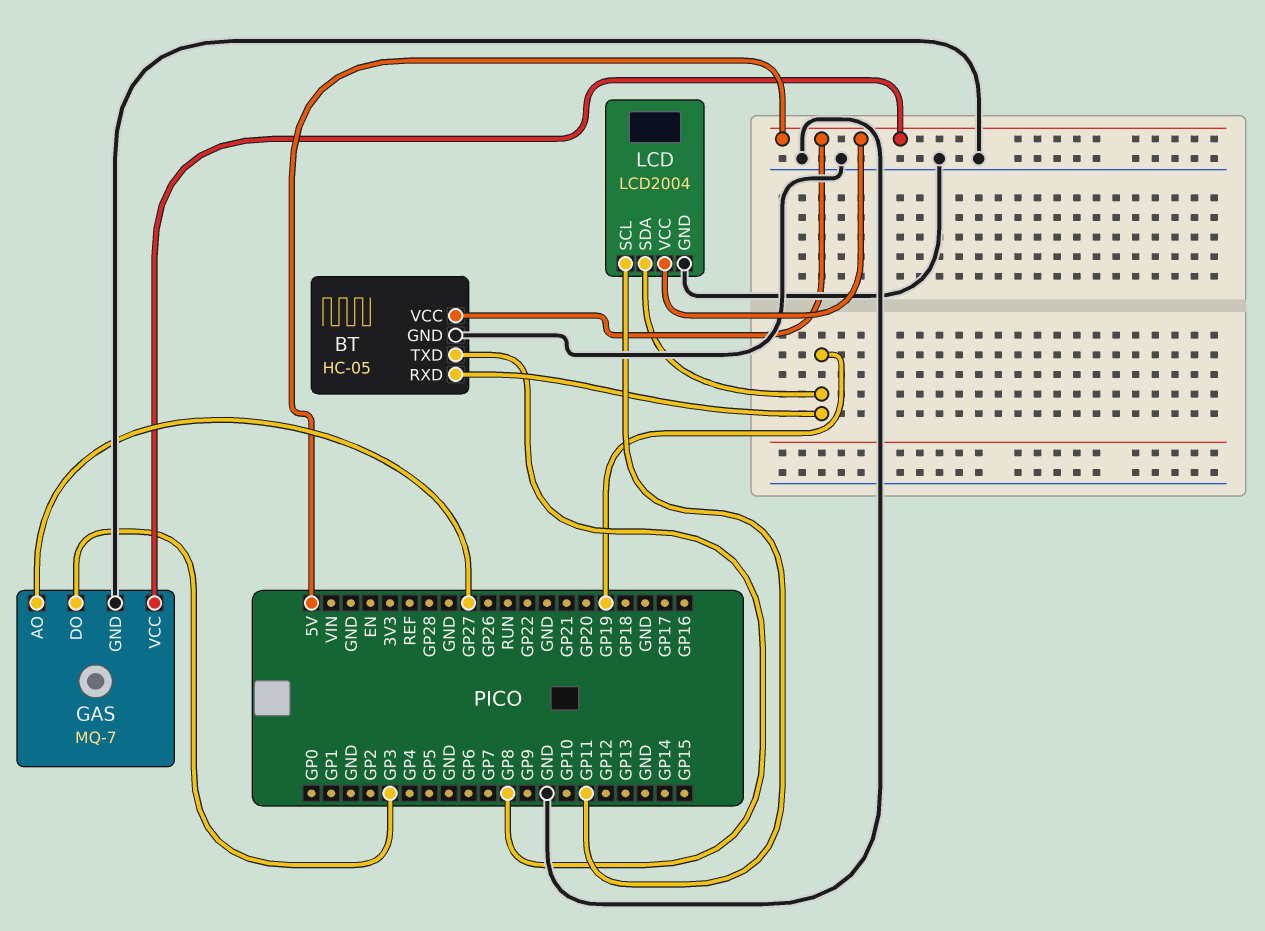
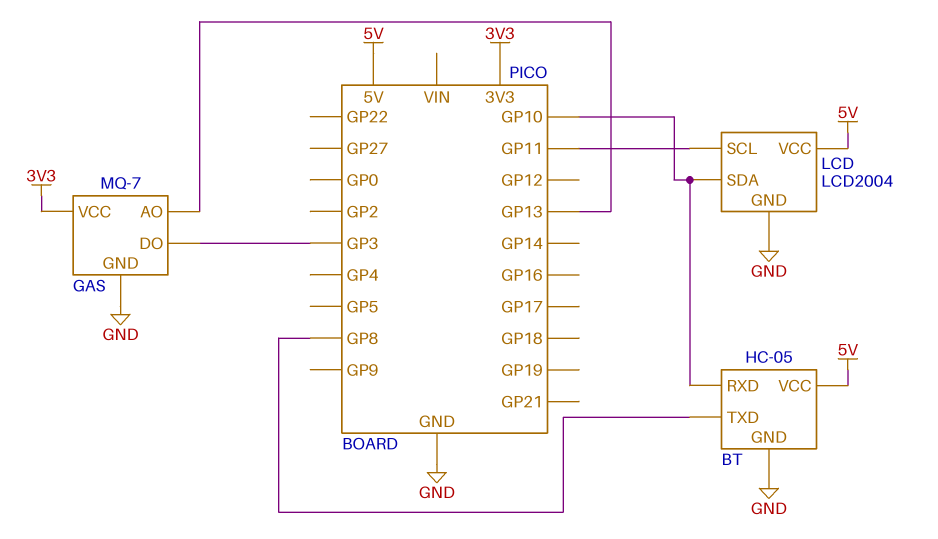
BT pin RXD: GP19 -> GP10
GAS pin AO: GP27 -> GP13
GAS pin VCC: 5V -> 3V3
LCD pin SDA: GP19 -> GP10

